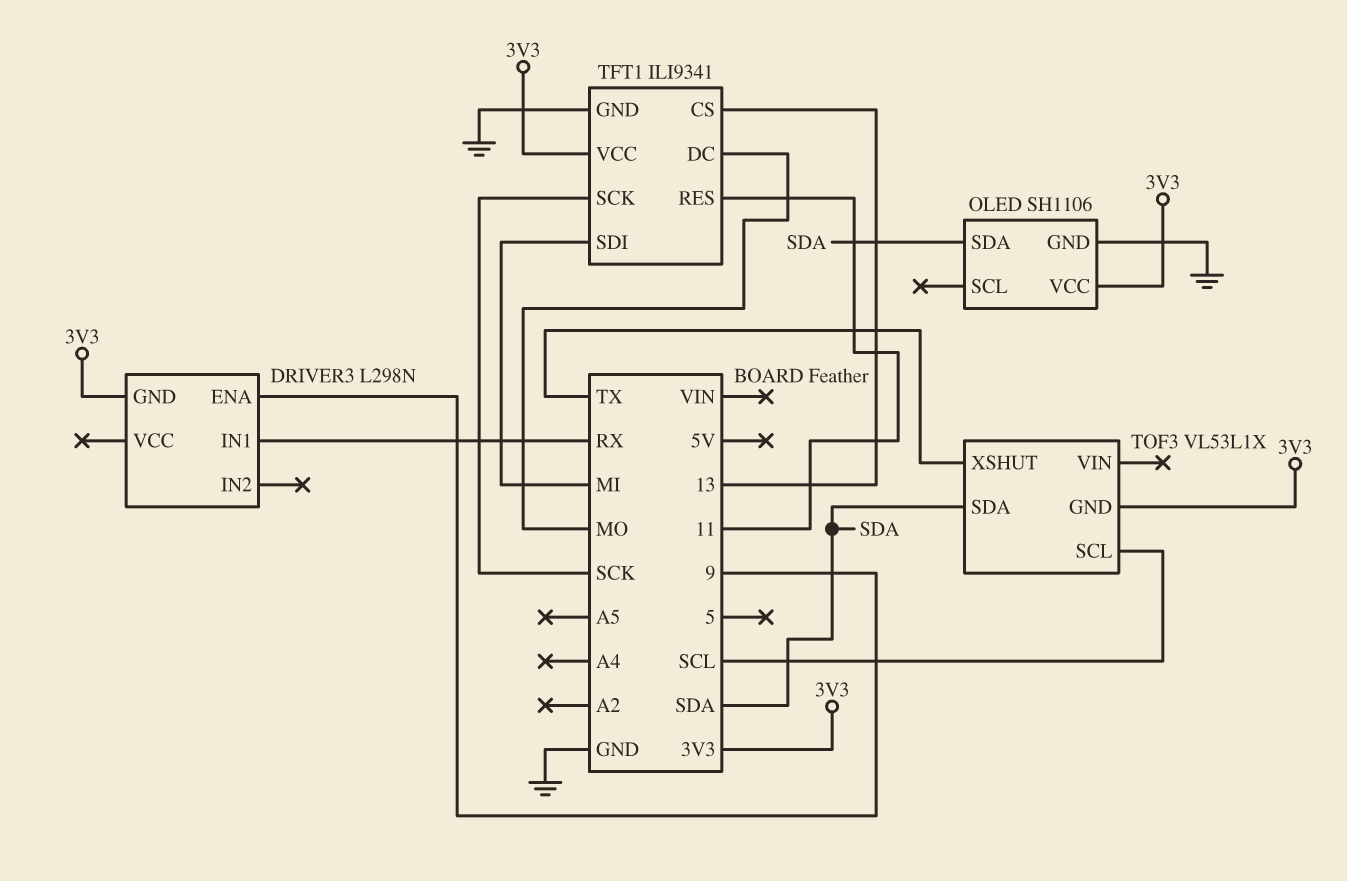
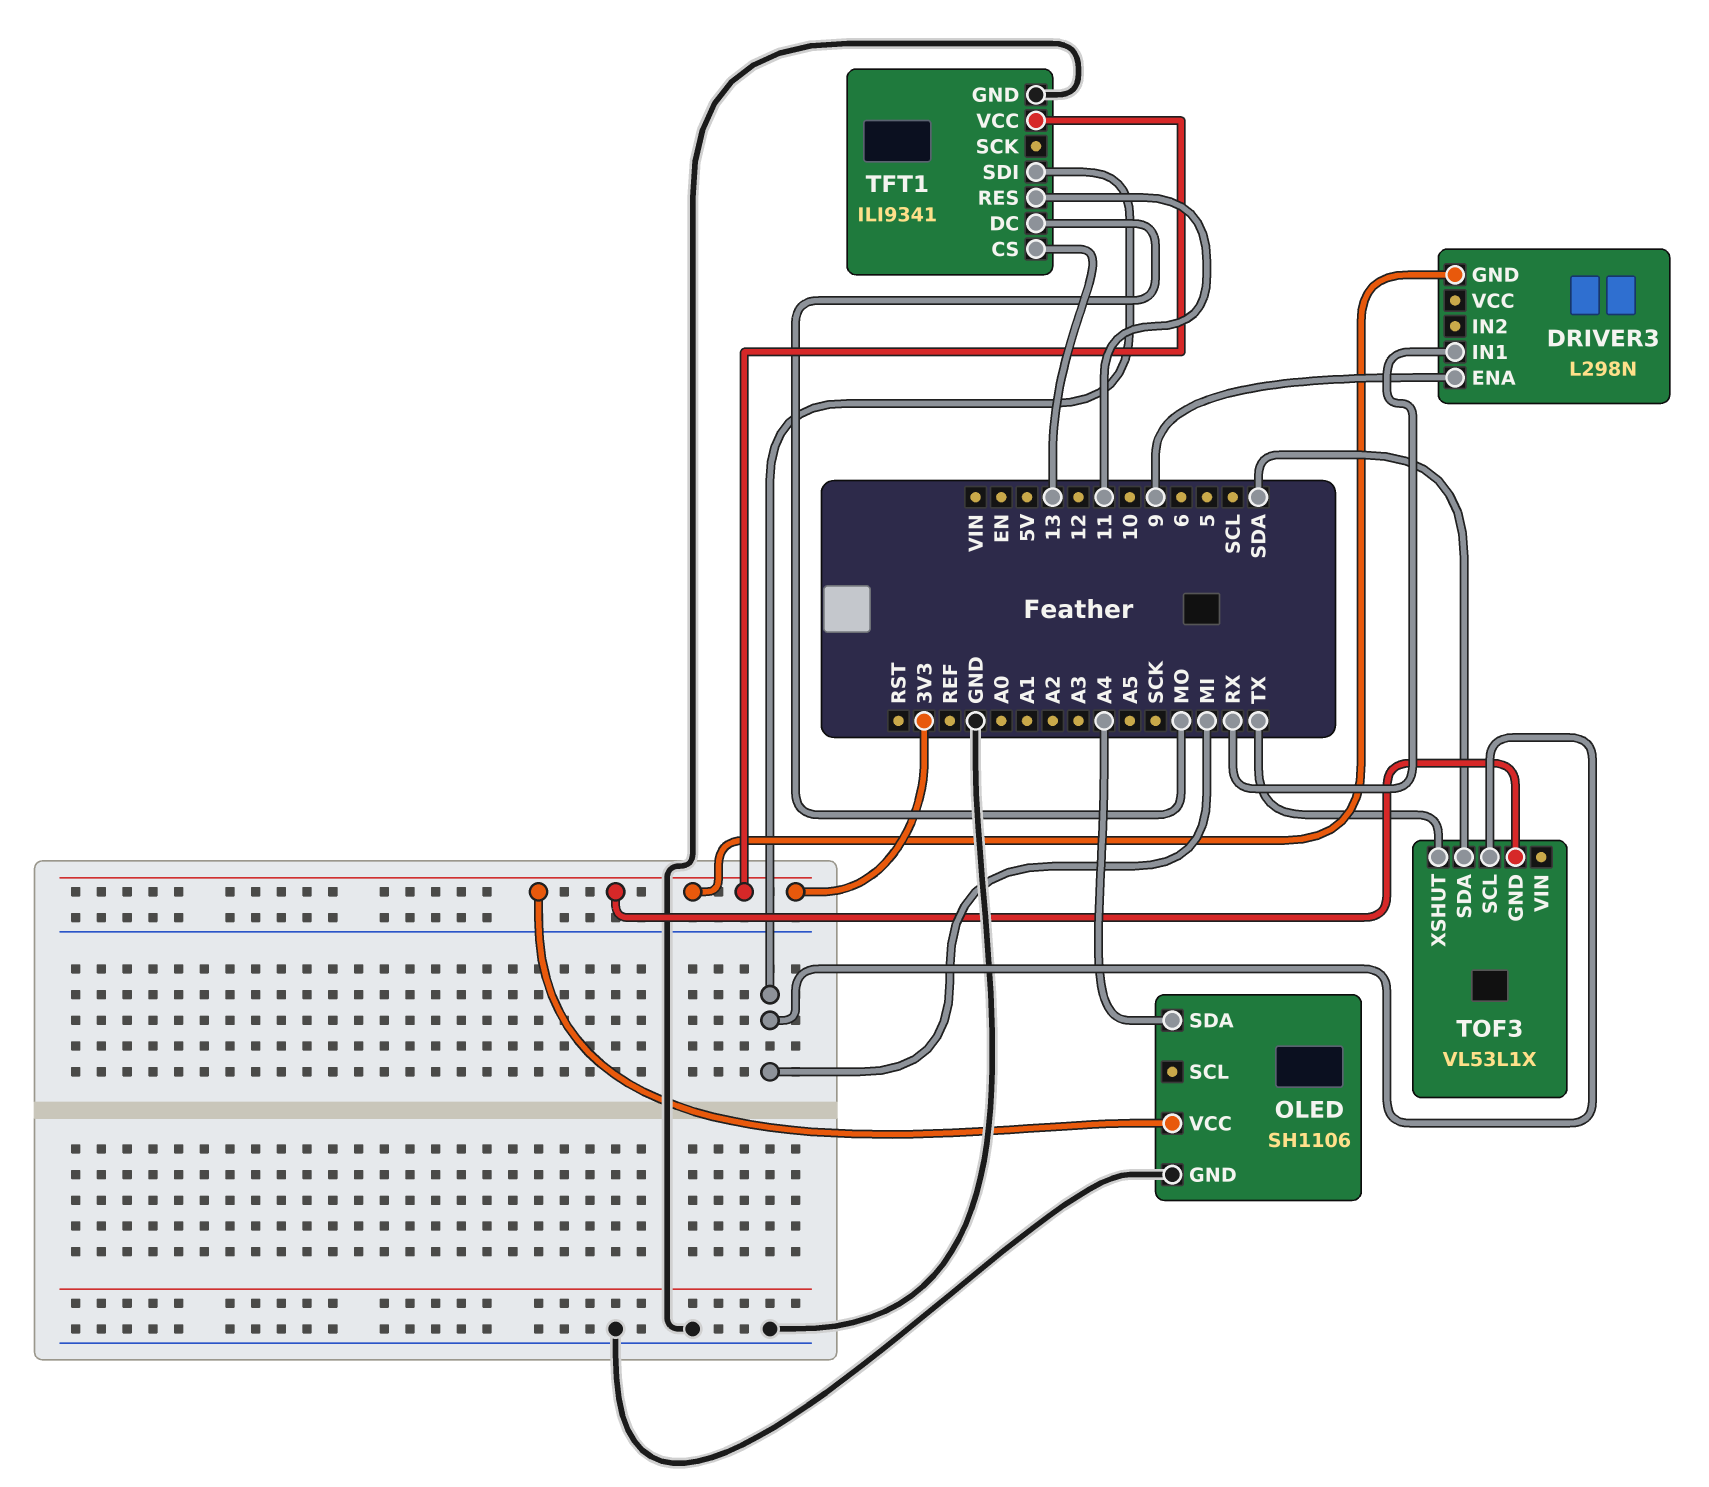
OLED pin SDA: SDA -> A4
TFT1 pin SCK: SCK -> none
TOF3 pin SCL: SCL -> MI

